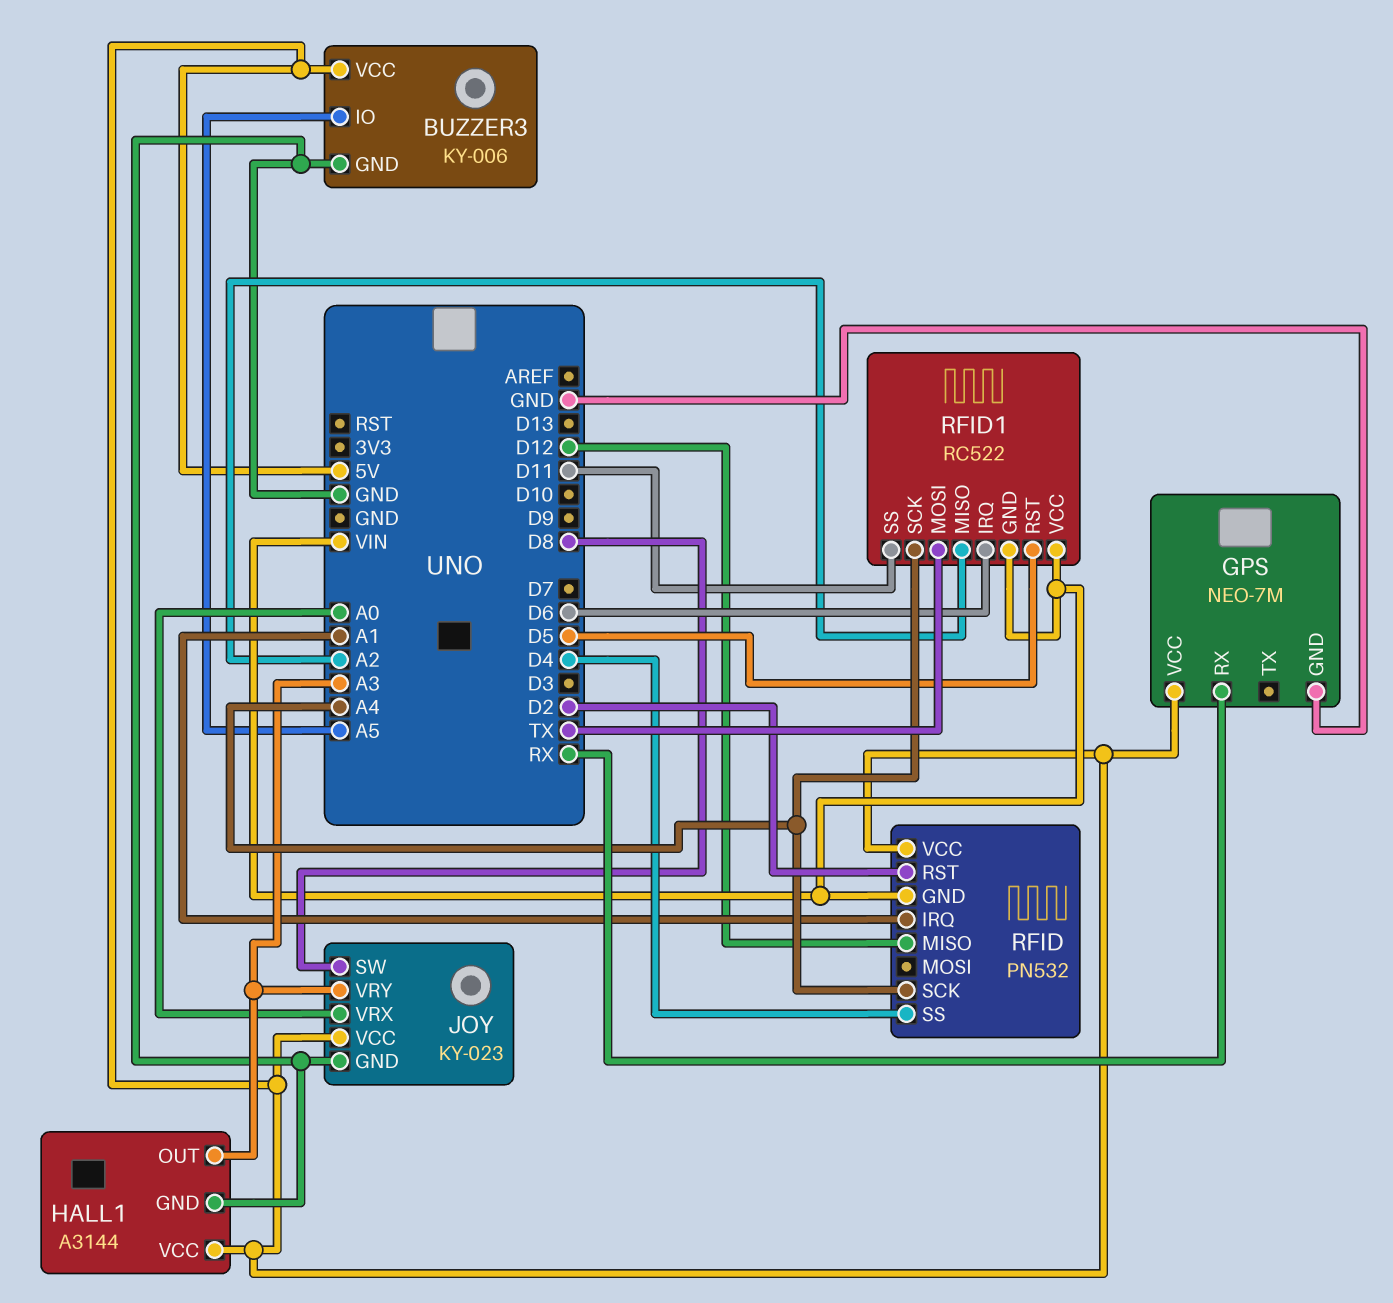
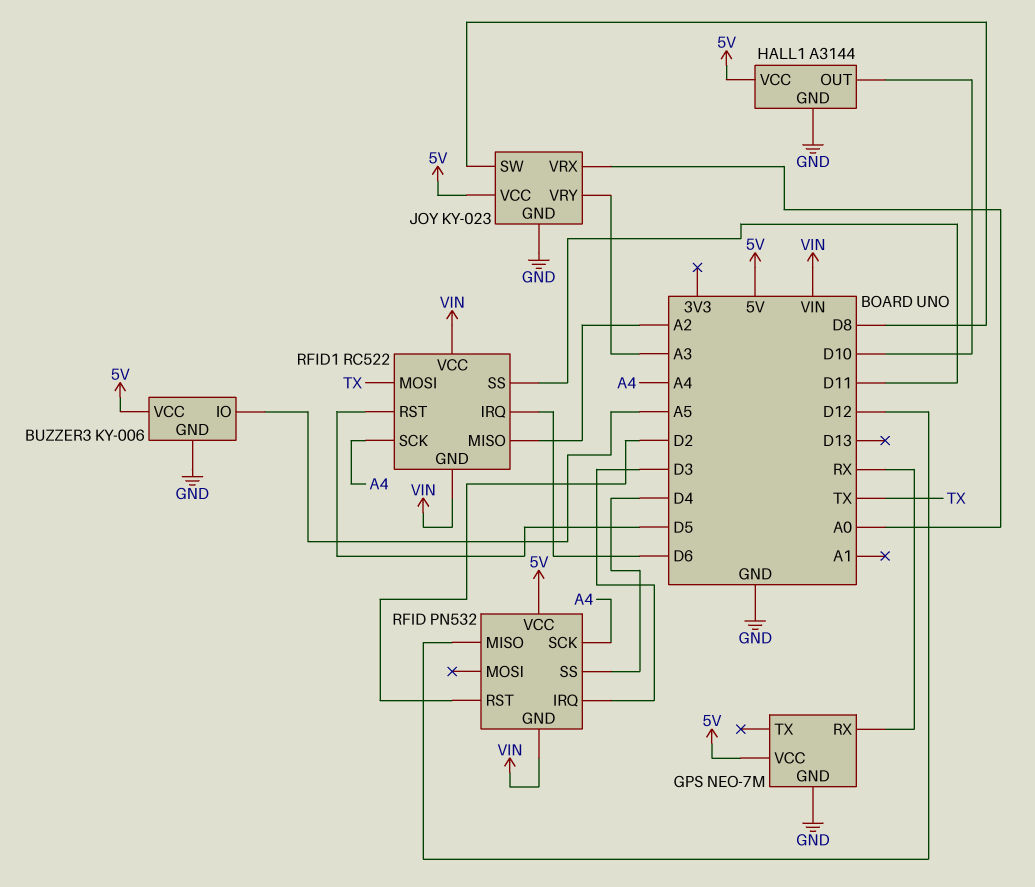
HALL1 pin OUT: A3 -> D10
RFID pin IRQ: A1 -> D3

